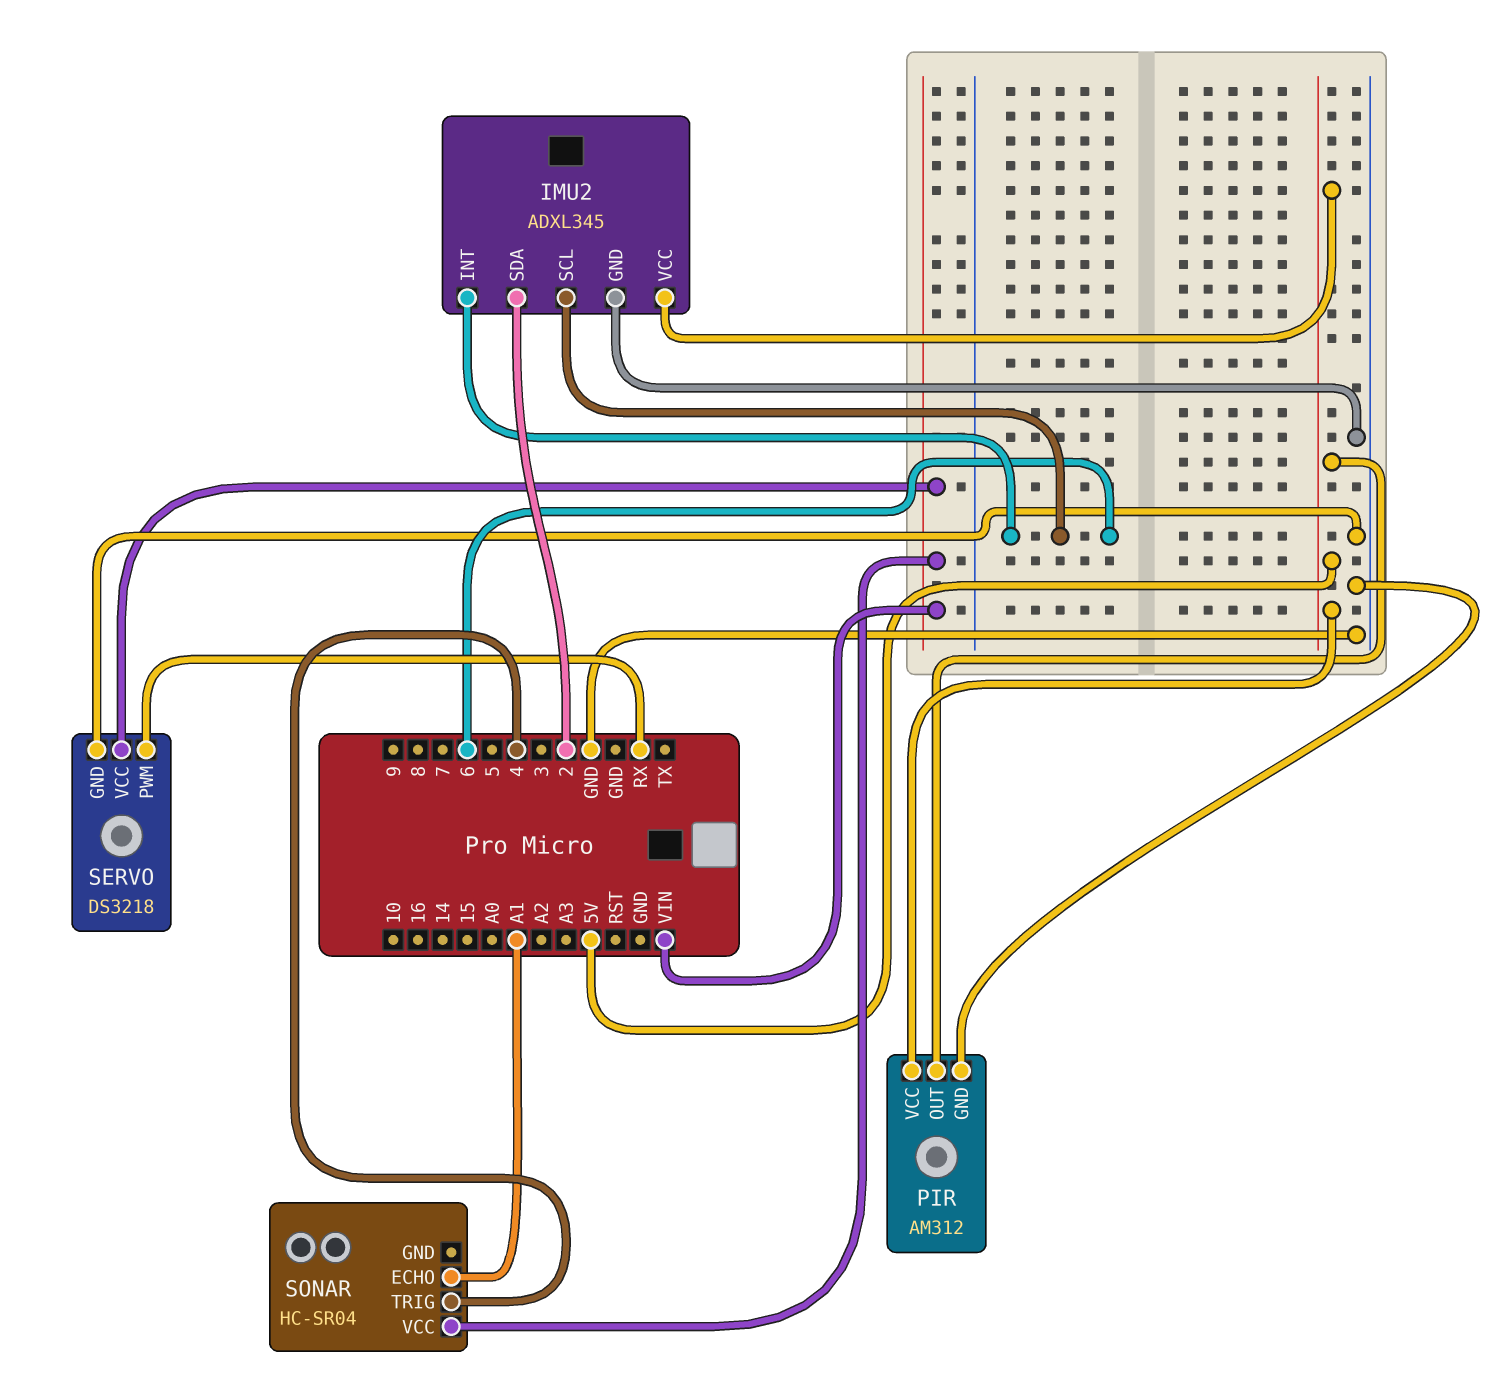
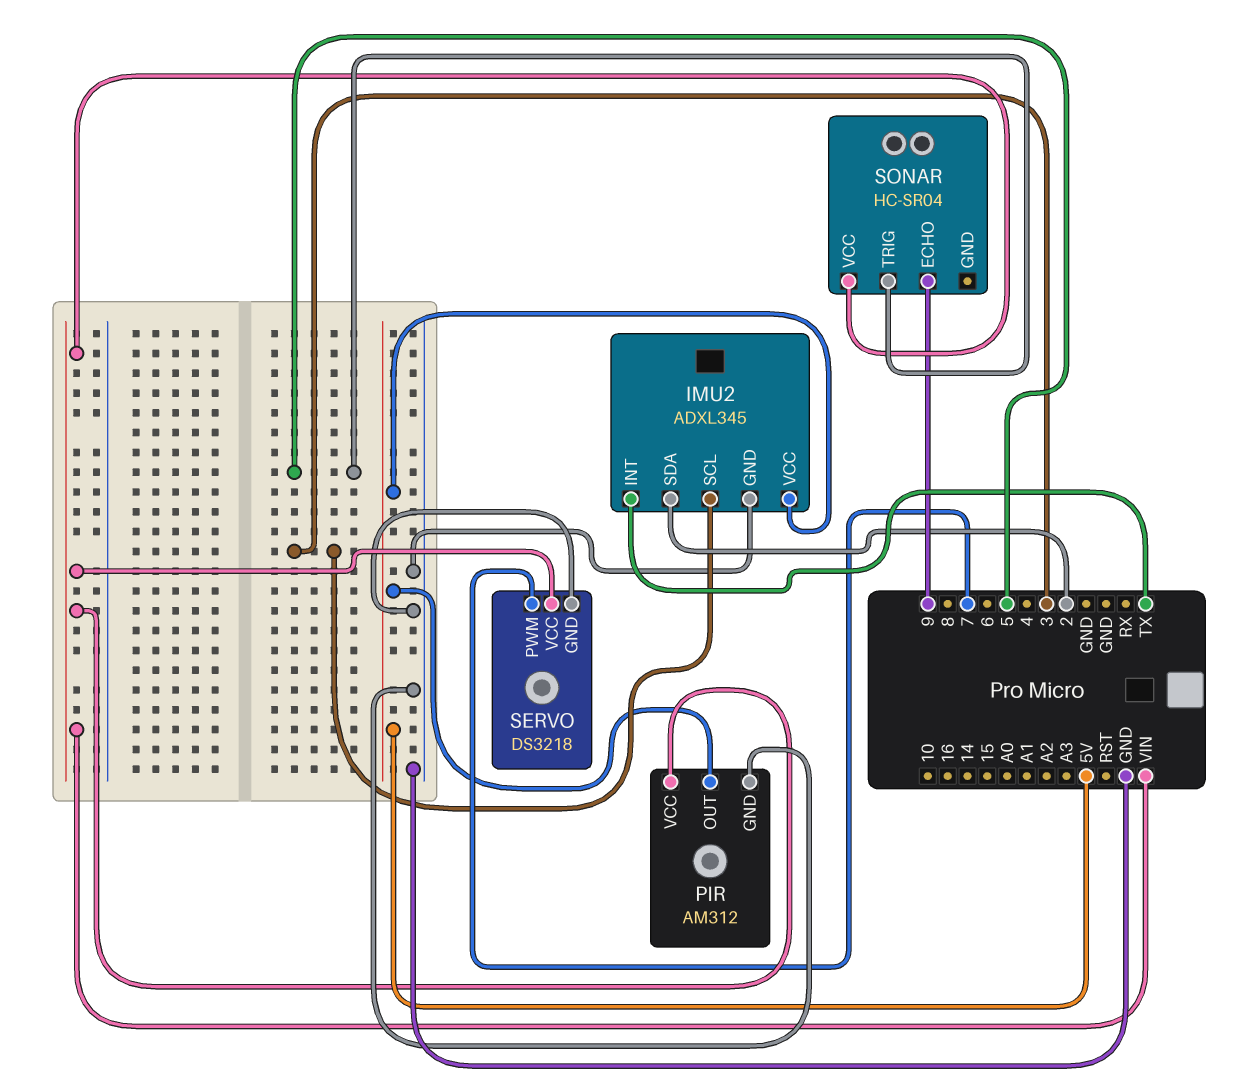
IMU2 pin INT: 6 -> TX
IMU2 pin SCL: 6 -> 3
PIR pin VCC: 5V -> VIN
SERVO pin PWM: RX -> 7
SONAR pin ECHO: A1 -> 9
SONAR pin TRIG: 4 -> 5

